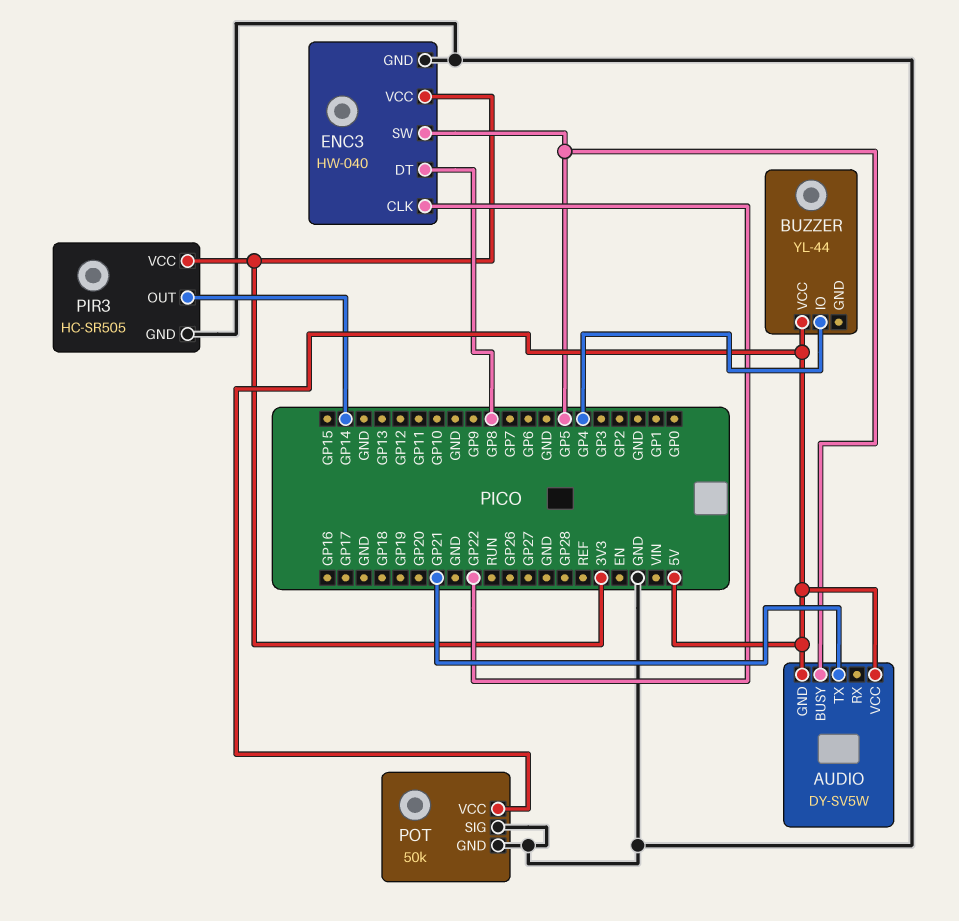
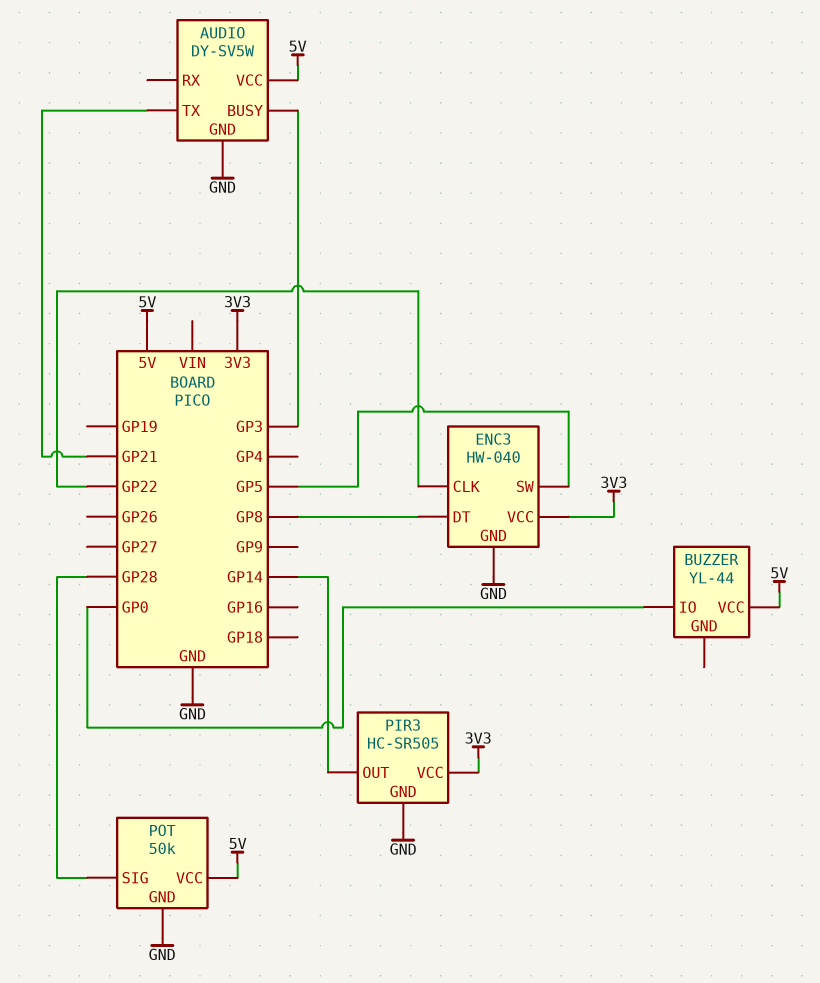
AUDIO pin BUSY: GP5 -> GP3
AUDIO pin GND: 5V -> GND
BUZZER pin IO: GP4 -> GP0
POT pin SIG: GND -> GP28

